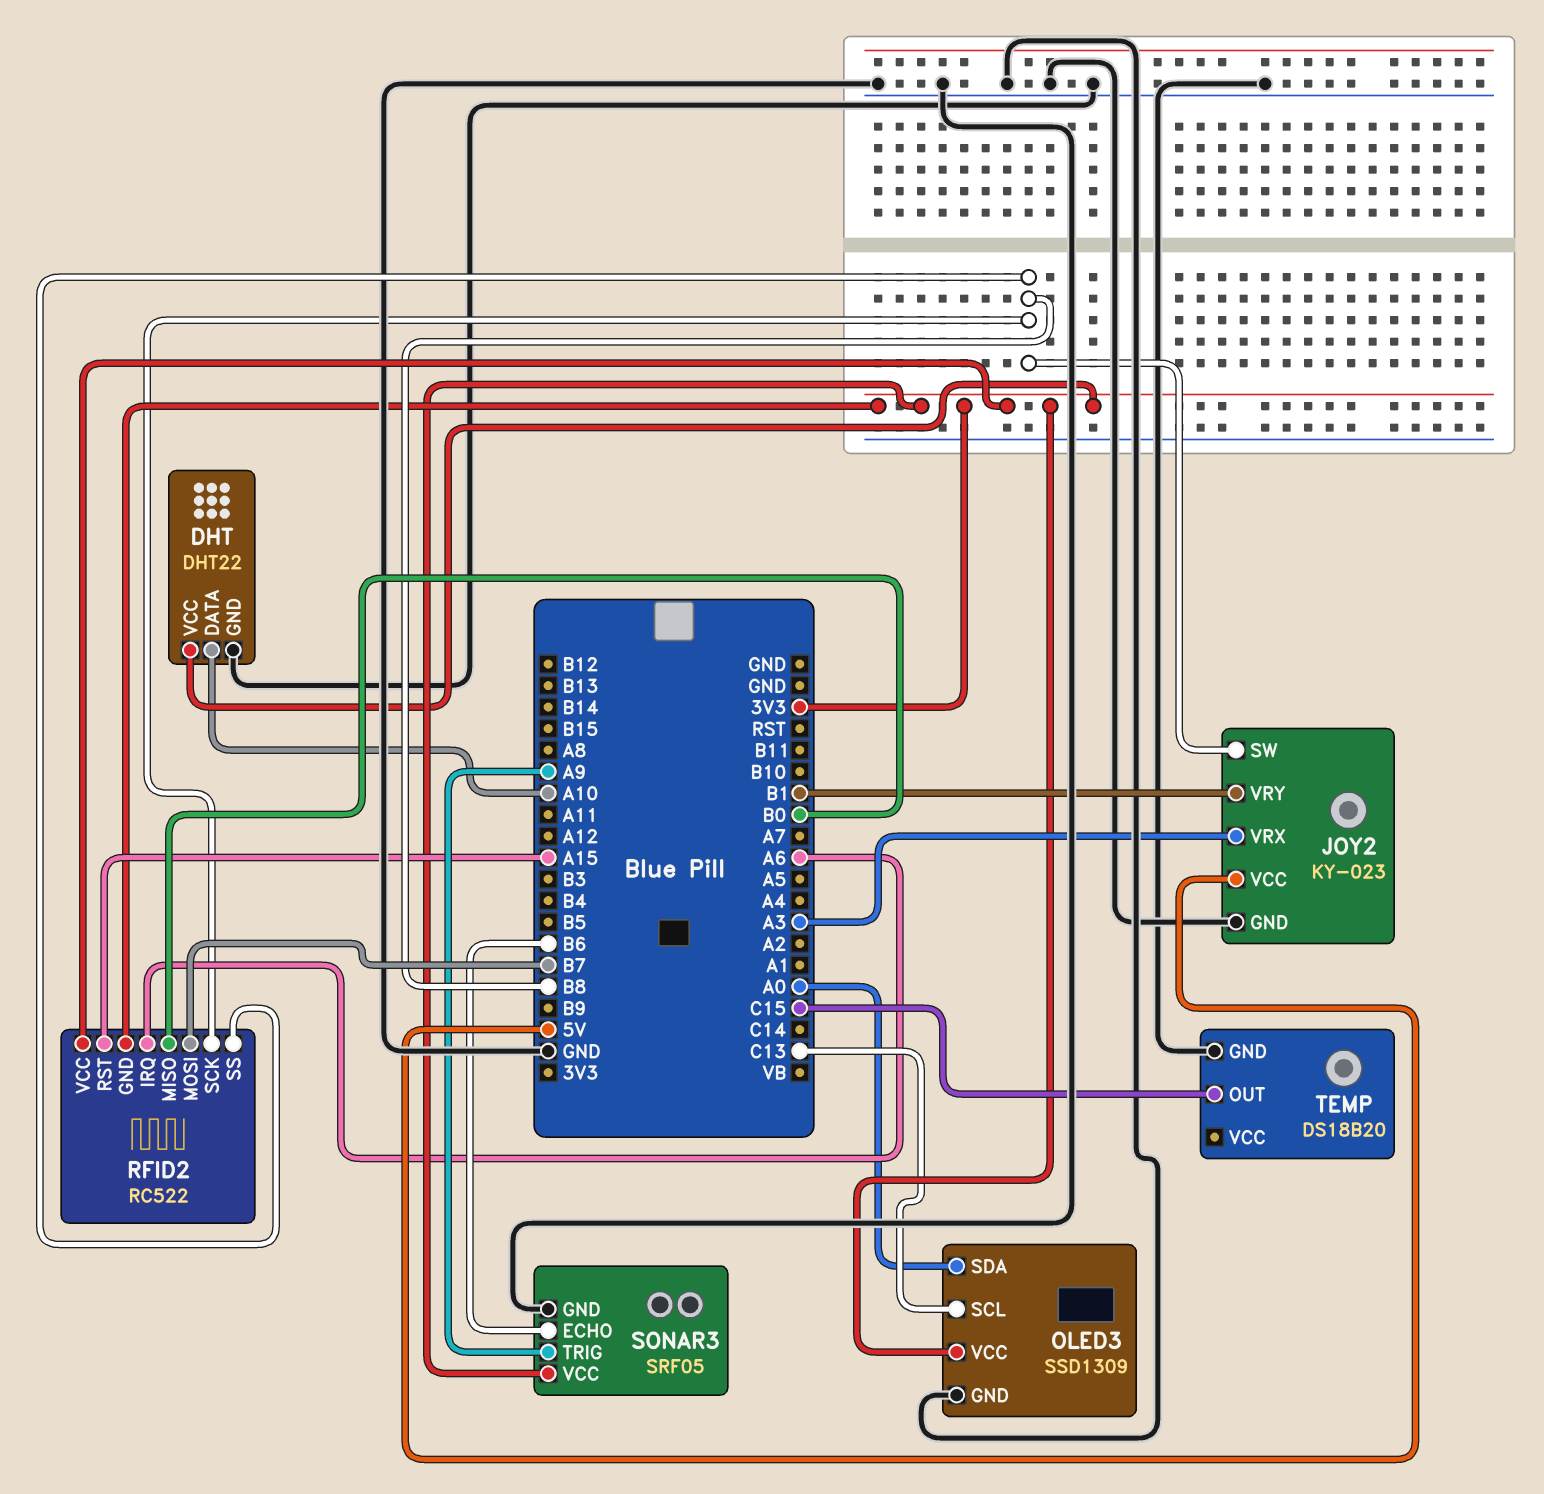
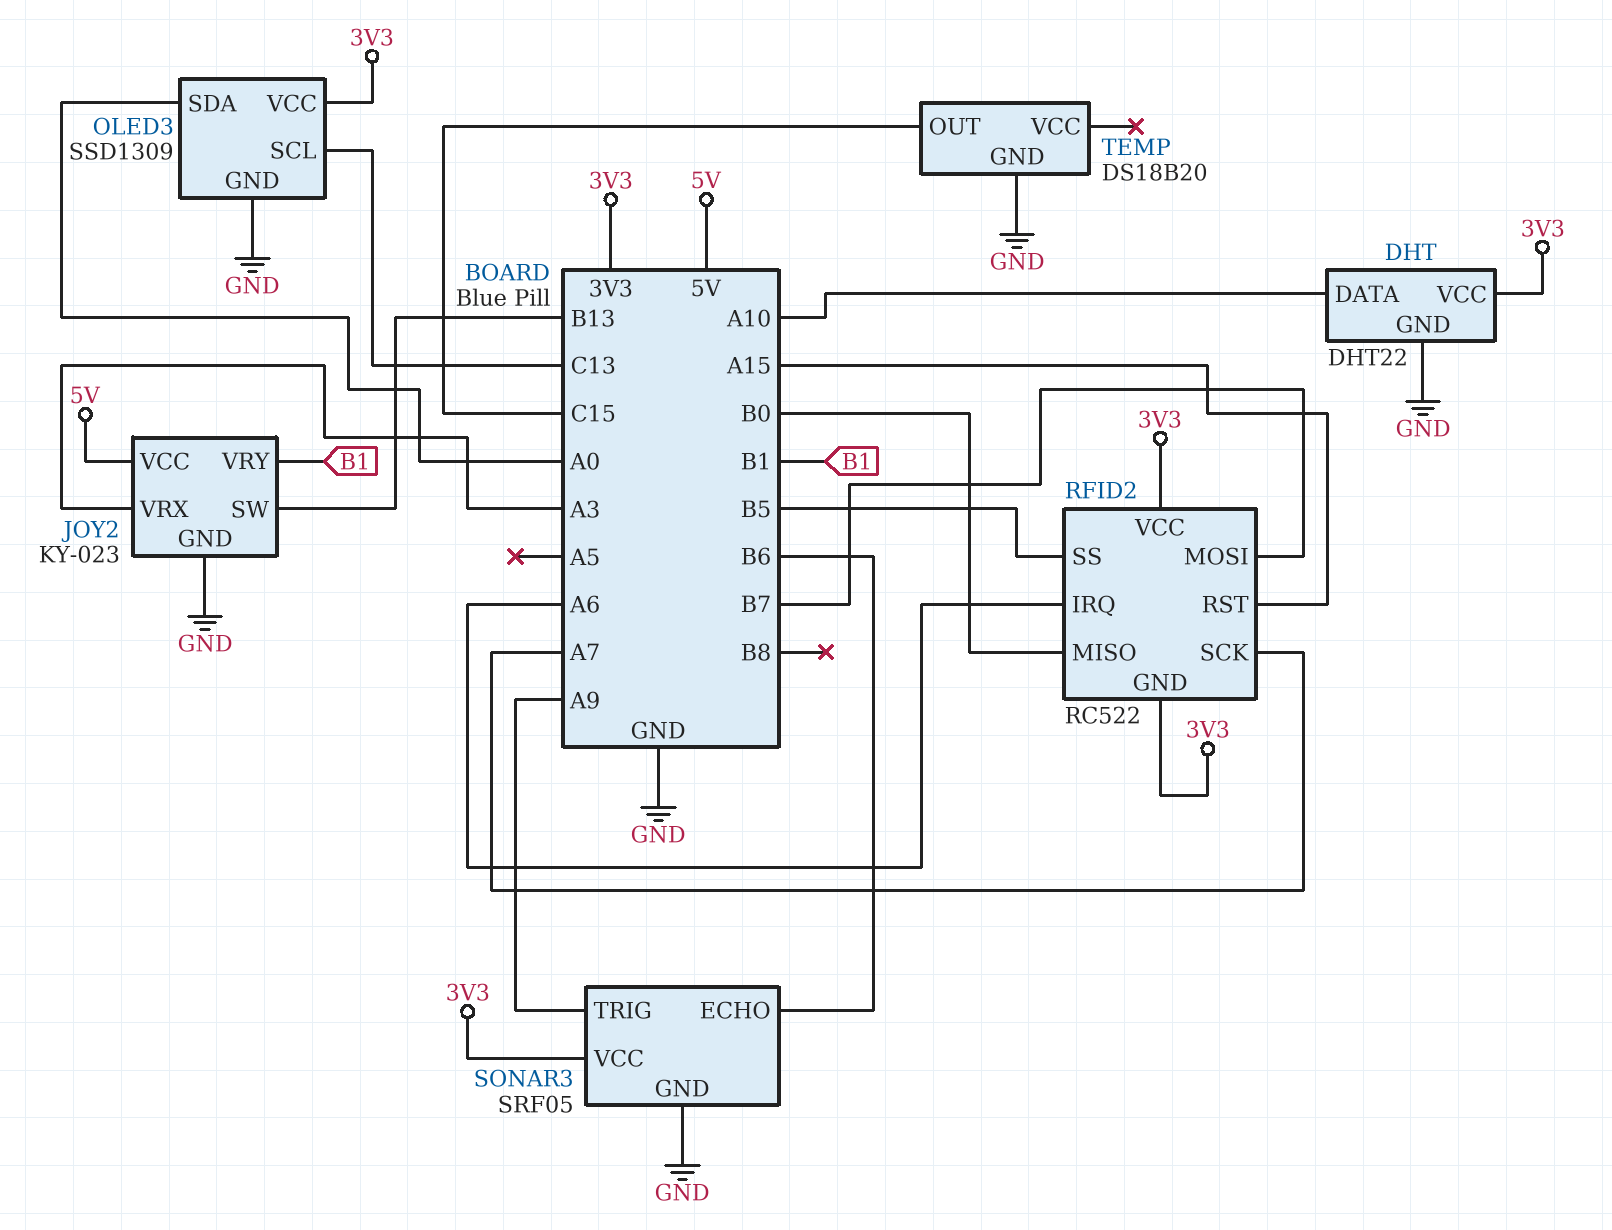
JOY2 pin SW: B8 -> B13
RFID2 pin SCK: B8 -> A7
RFID2 pin SS: B8 -> B5

